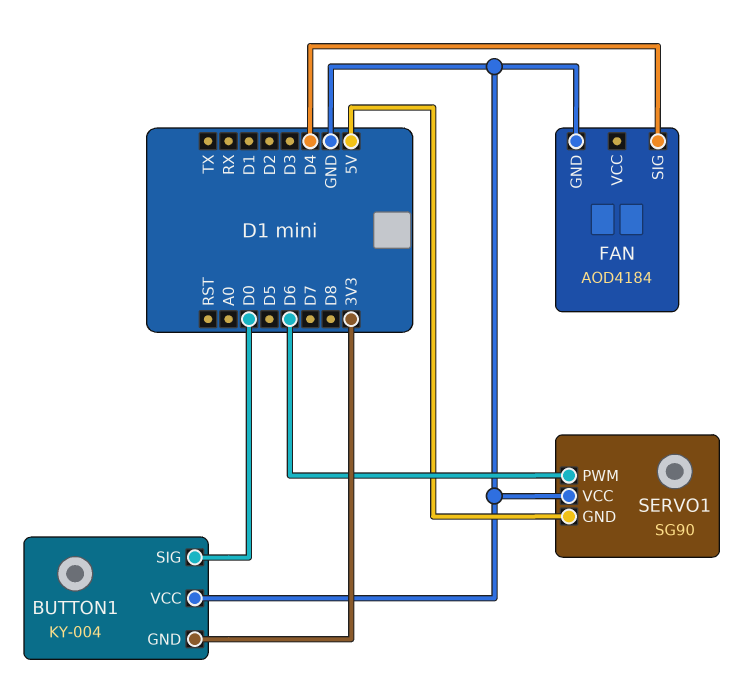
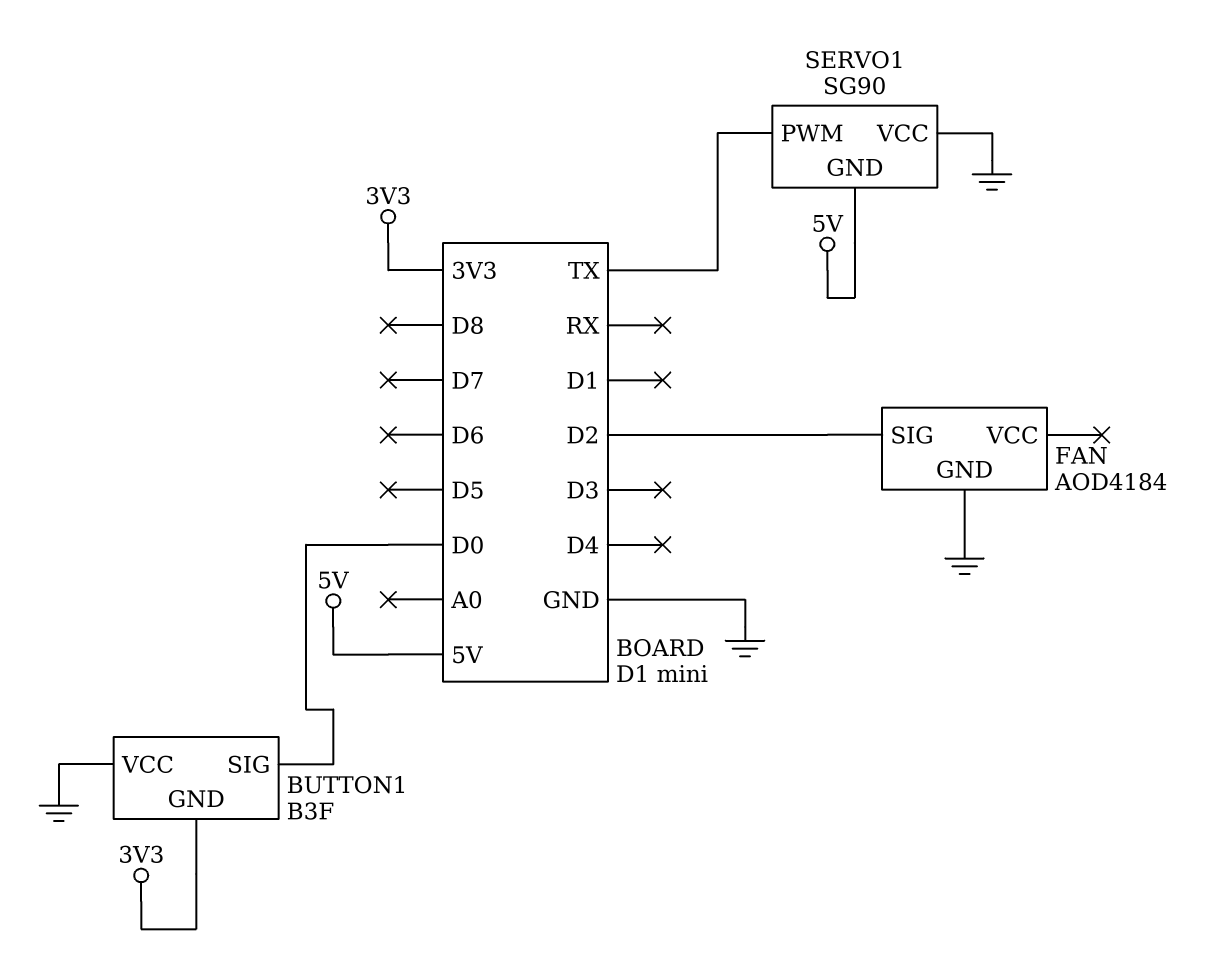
BUTTON1: KY-004 -> B3F
FAN pin SIG: D4 -> D2
SERVO1 pin PWM: D6 -> TX

